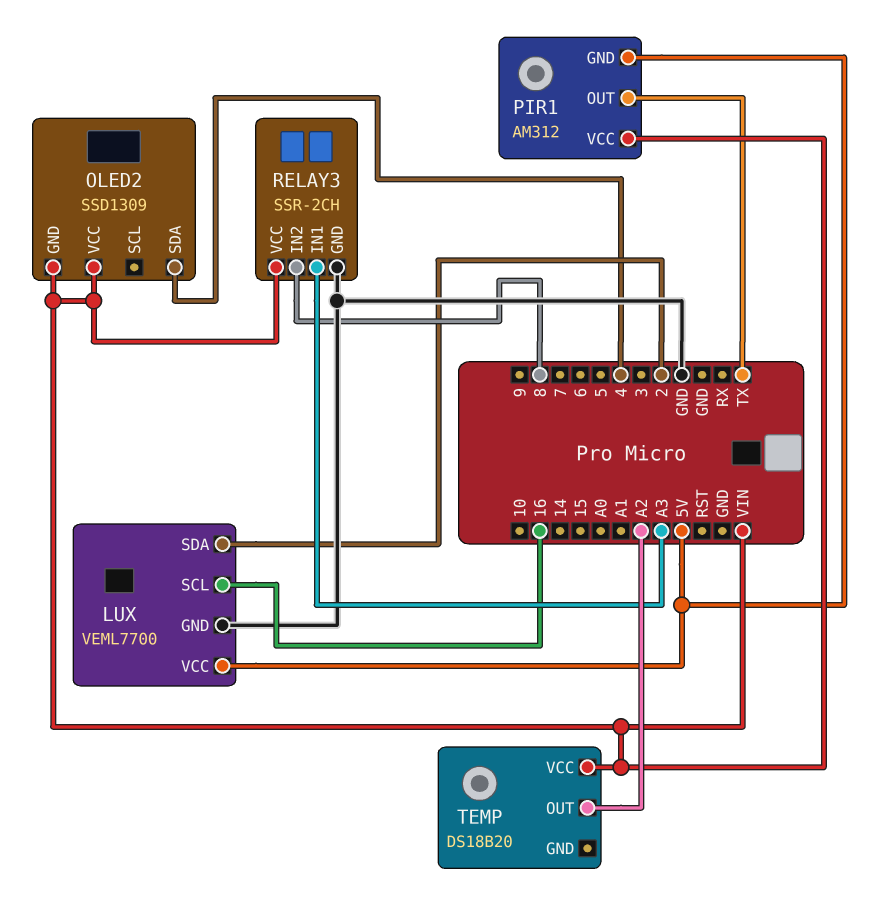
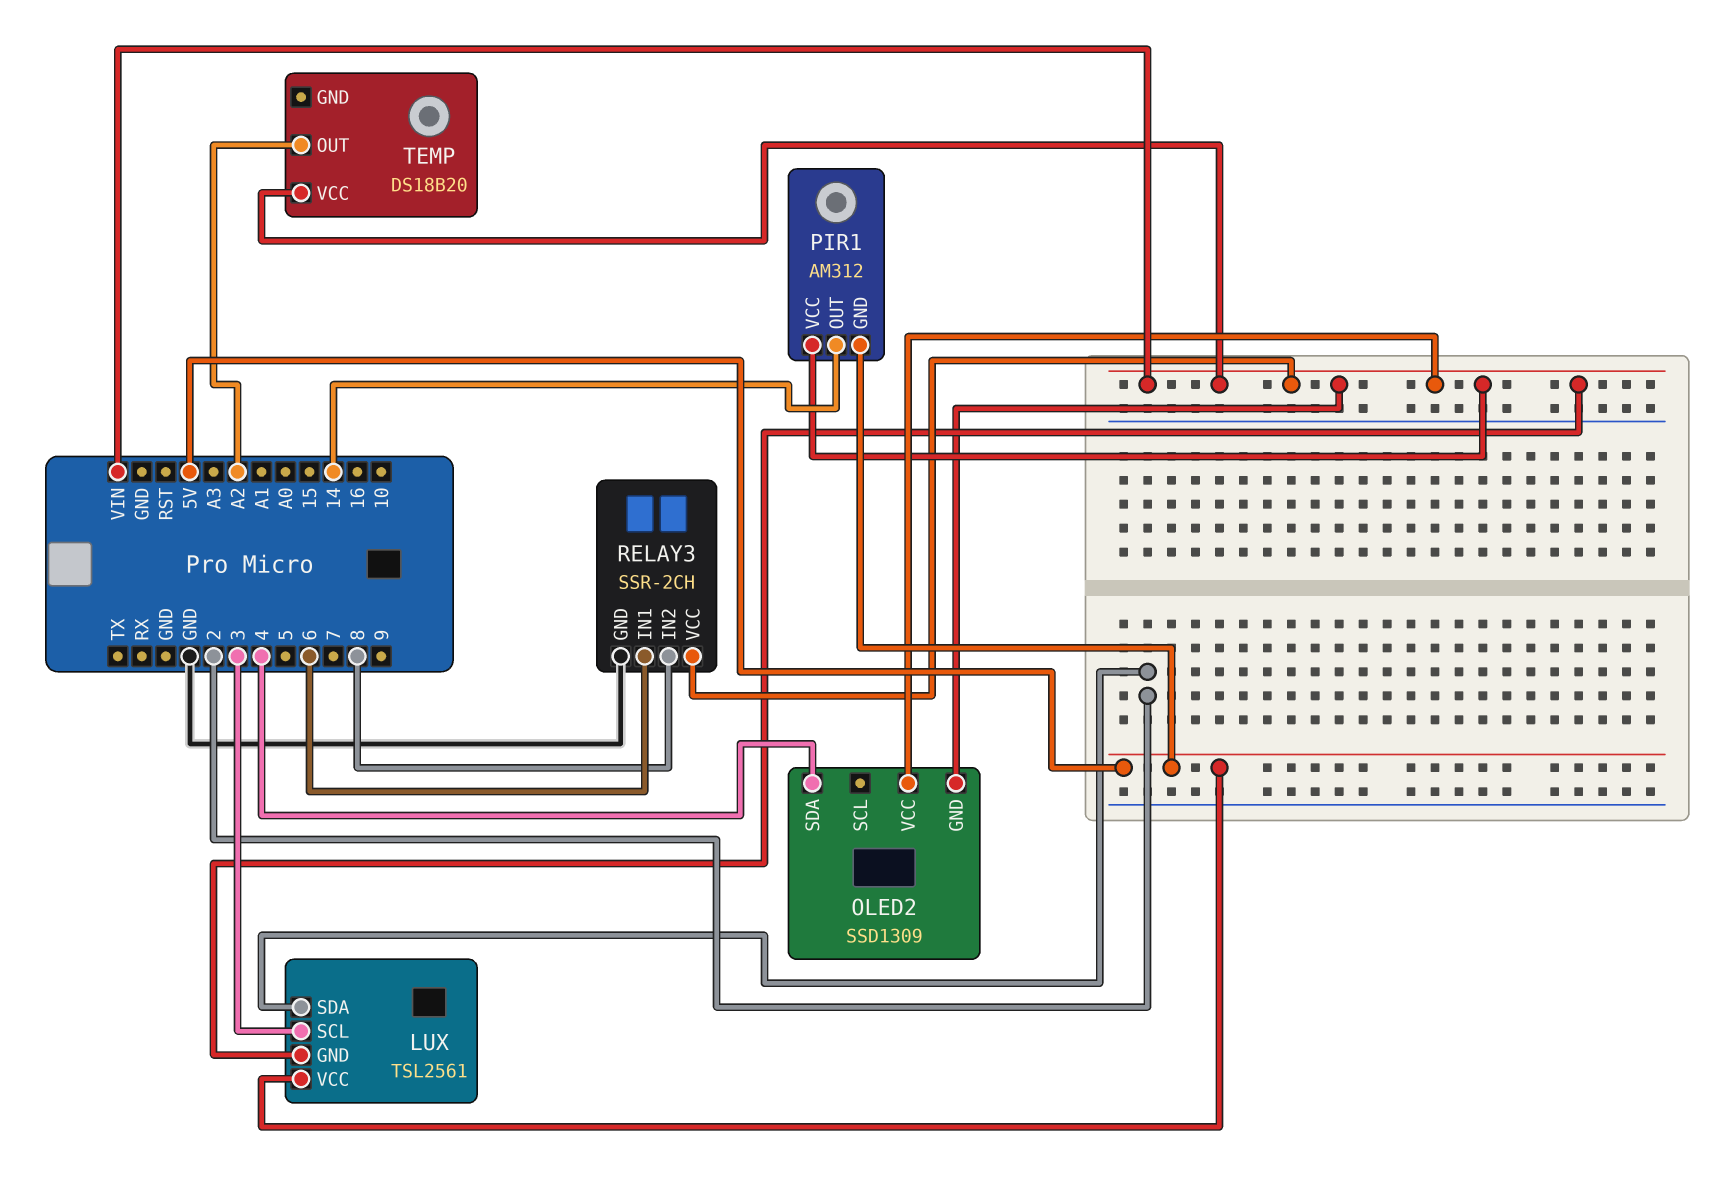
LUX: VEML7700 -> TSL2561
LUX pin GND: GND -> VIN
LUX pin SCL: 16 -> 3
PIR1 pin OUT: TX -> 14
RELAY3 pin IN1: A3 -> 6

